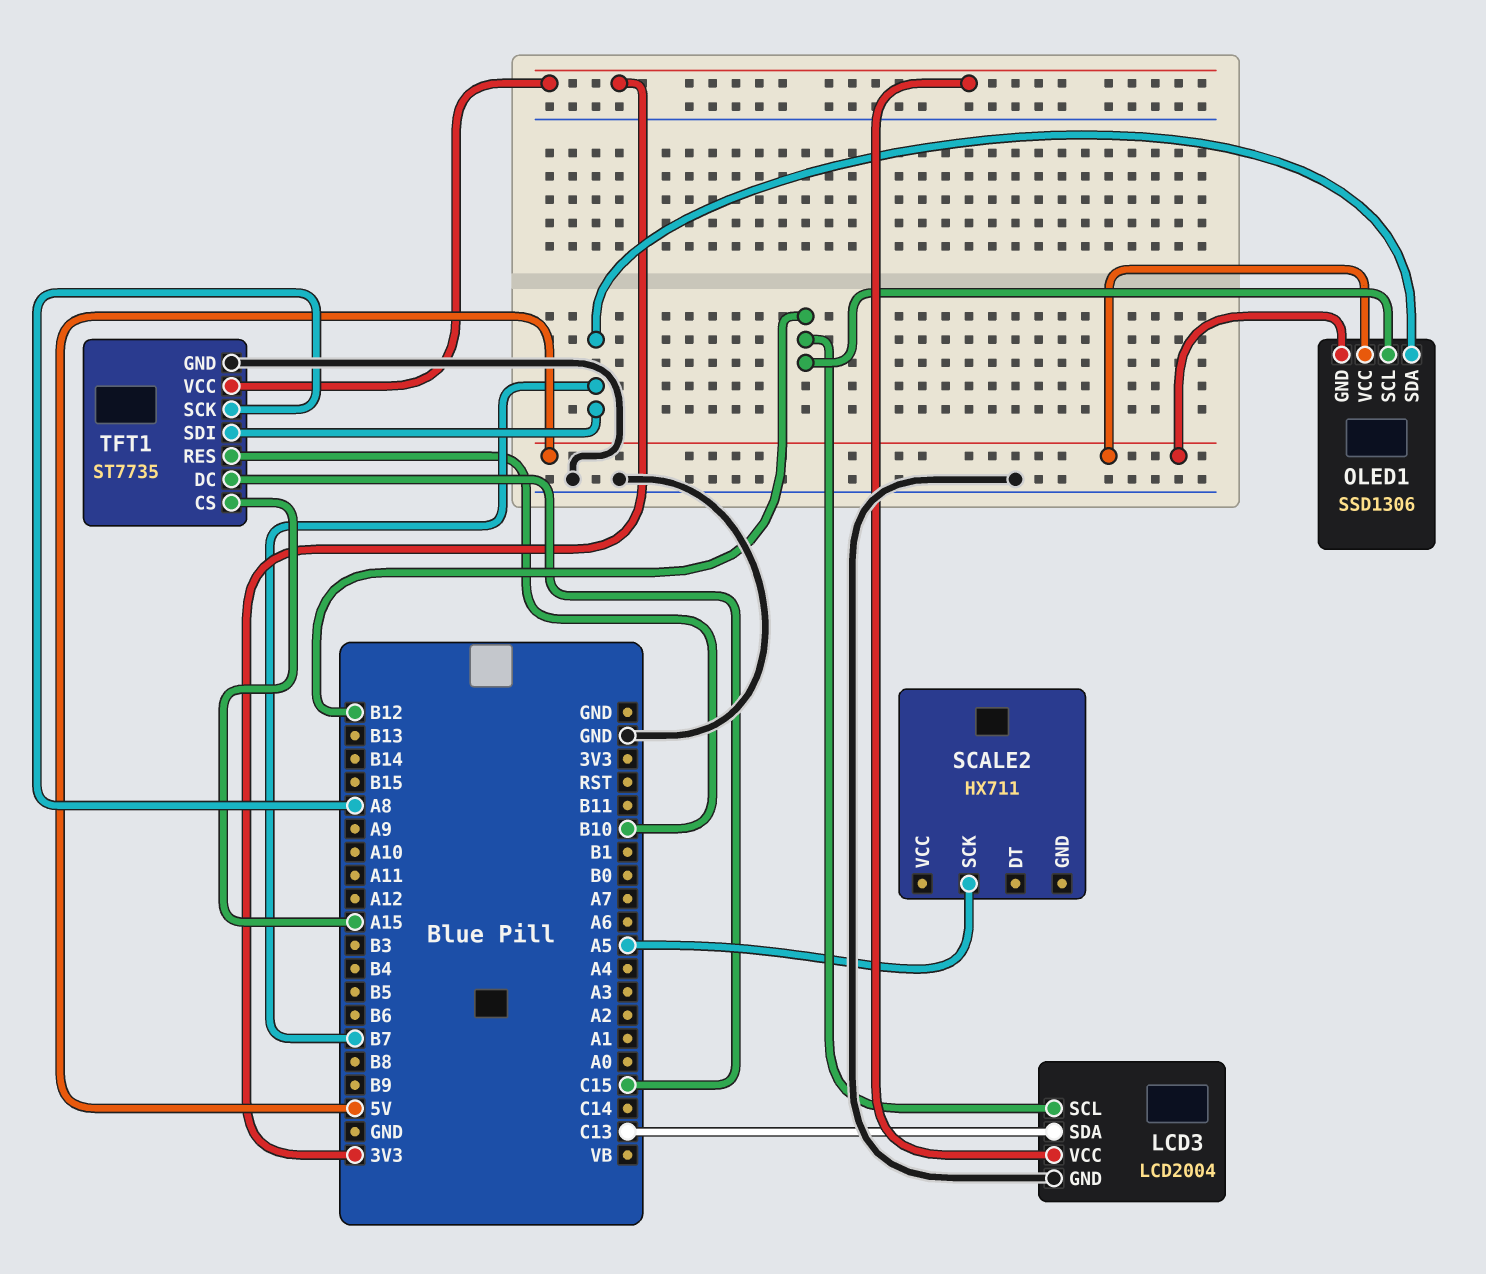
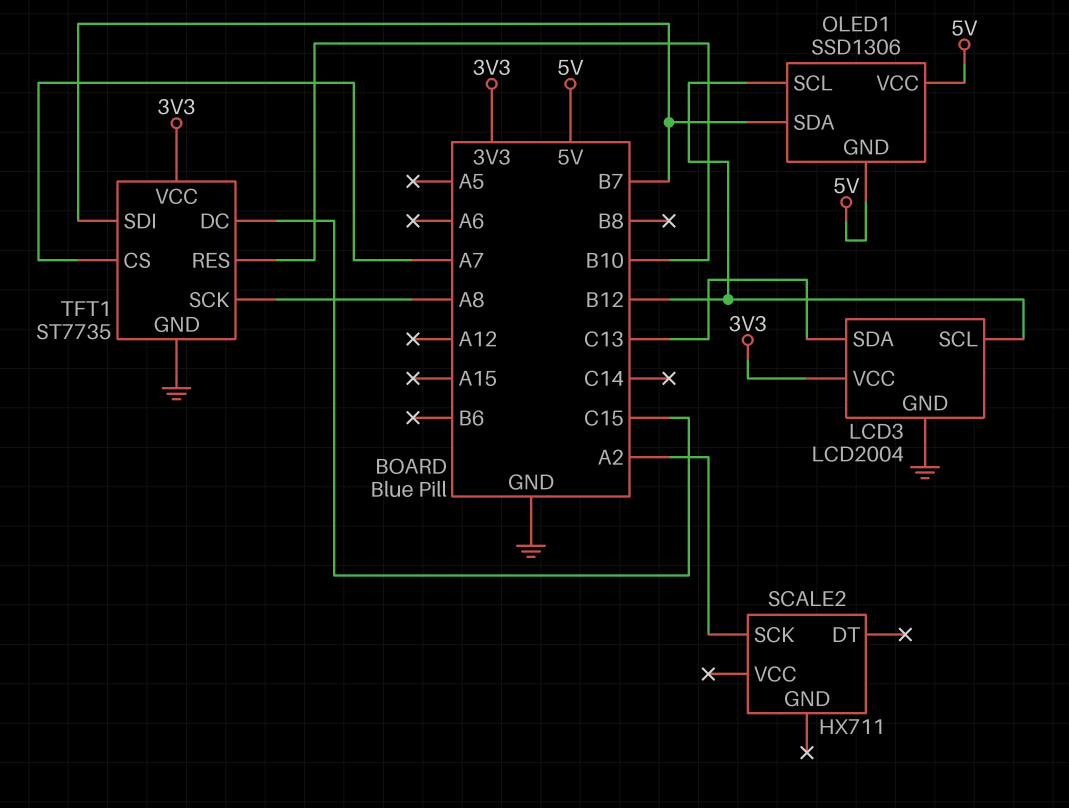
SCALE2 pin SCK: A5 -> A2
TFT1 pin CS: A15 -> A7

